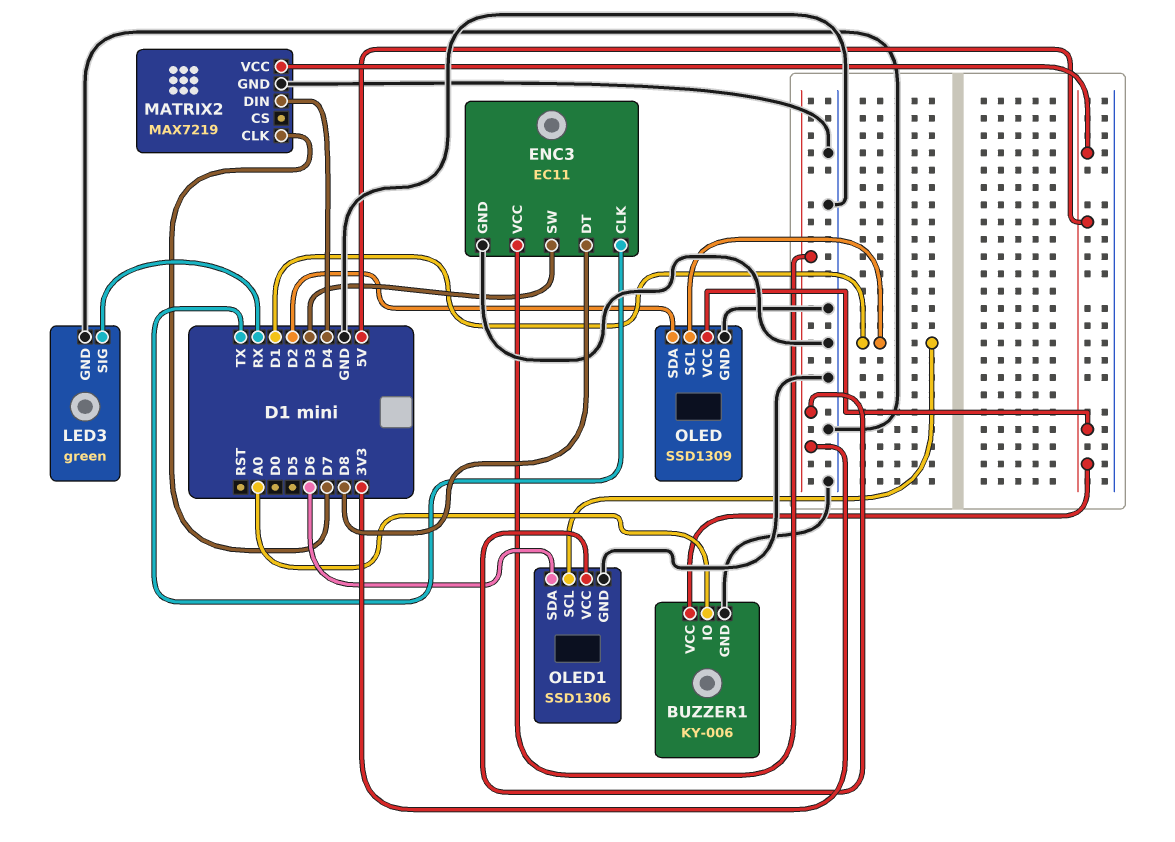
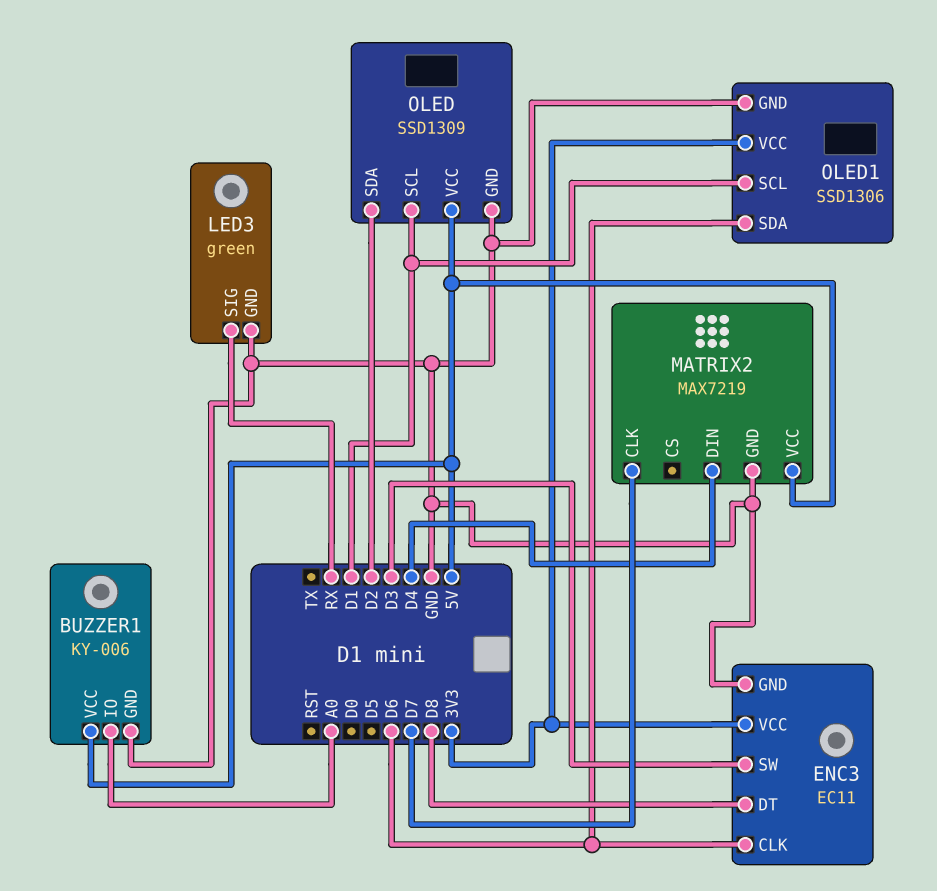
ENC3 pin CLK: TX -> D6

